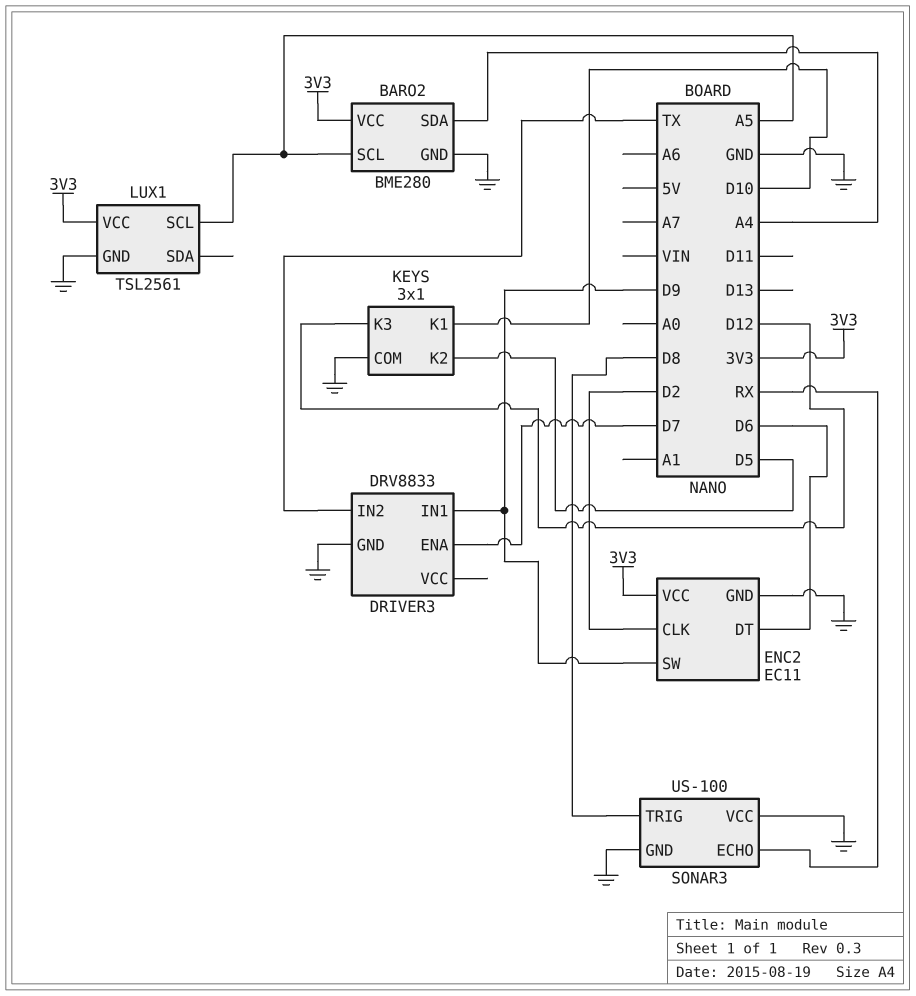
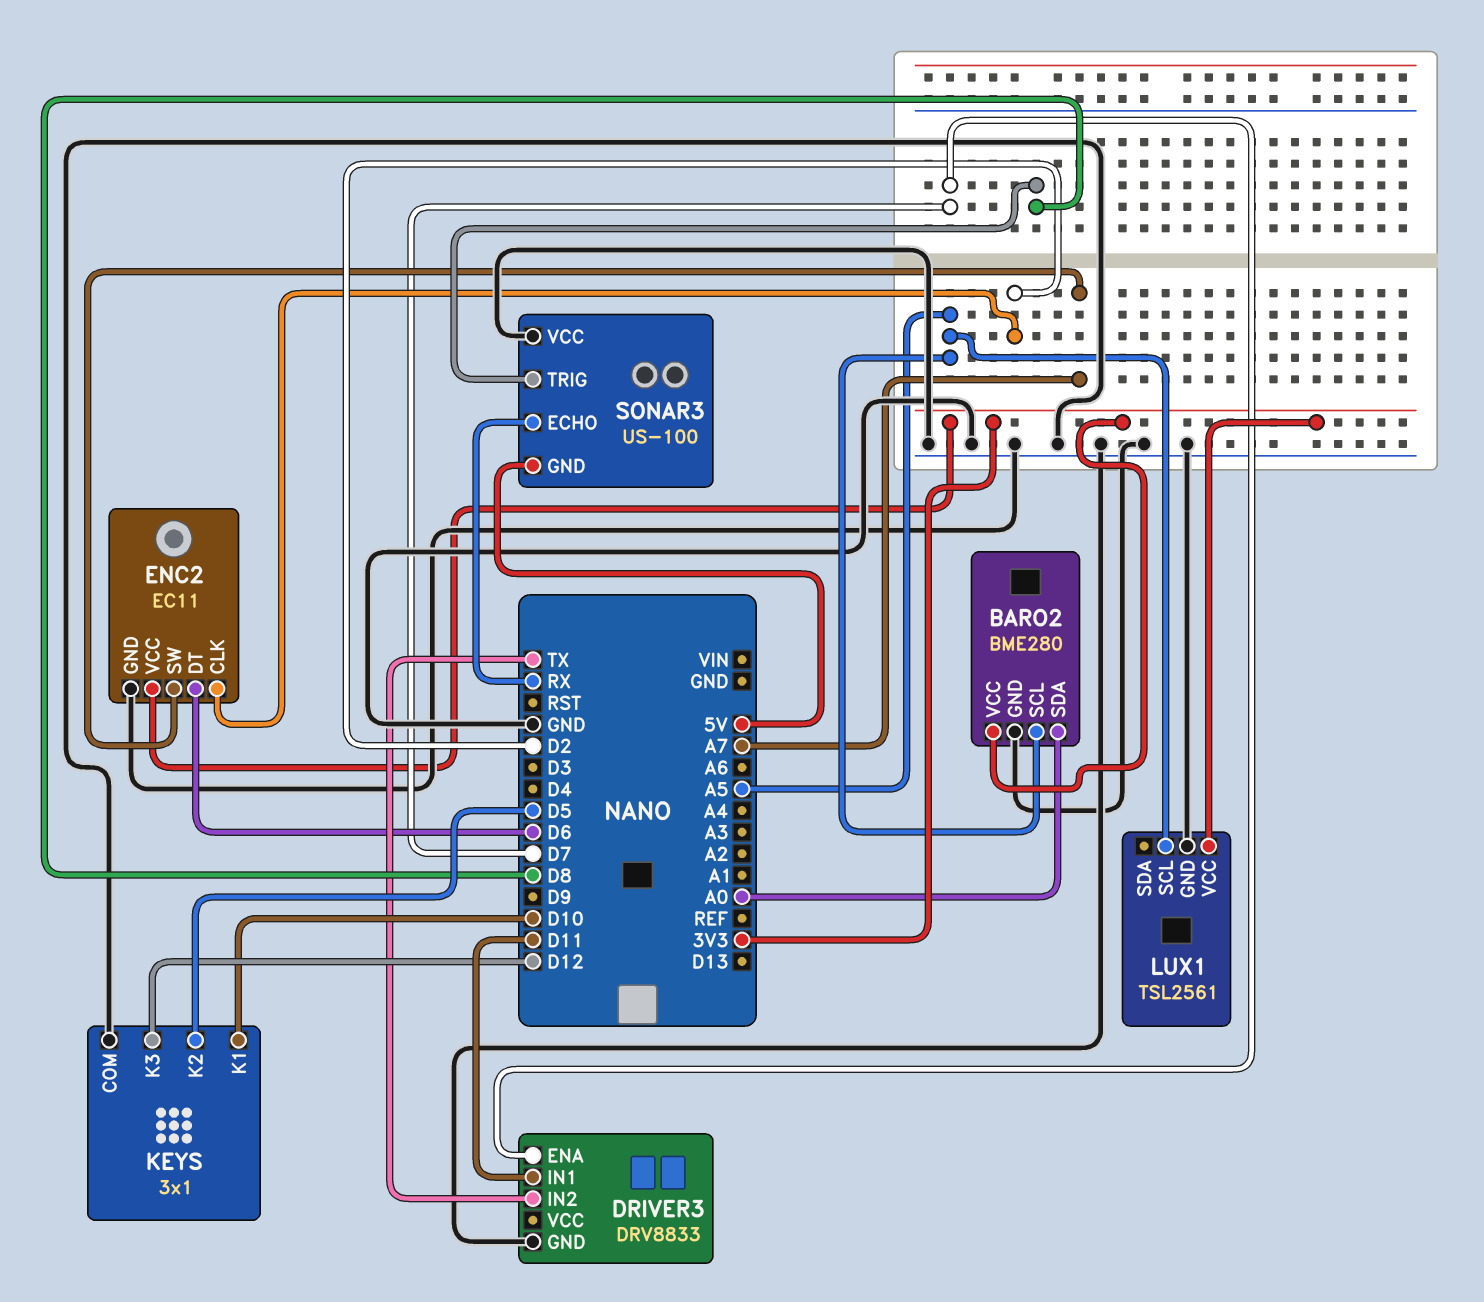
BARO2 pin SDA: A4 -> A0
DRIVER3 pin IN1: D9 -> D11
ENC2 pin SW: D9 -> A7
SONAR3 pin GND: GND -> 5V

